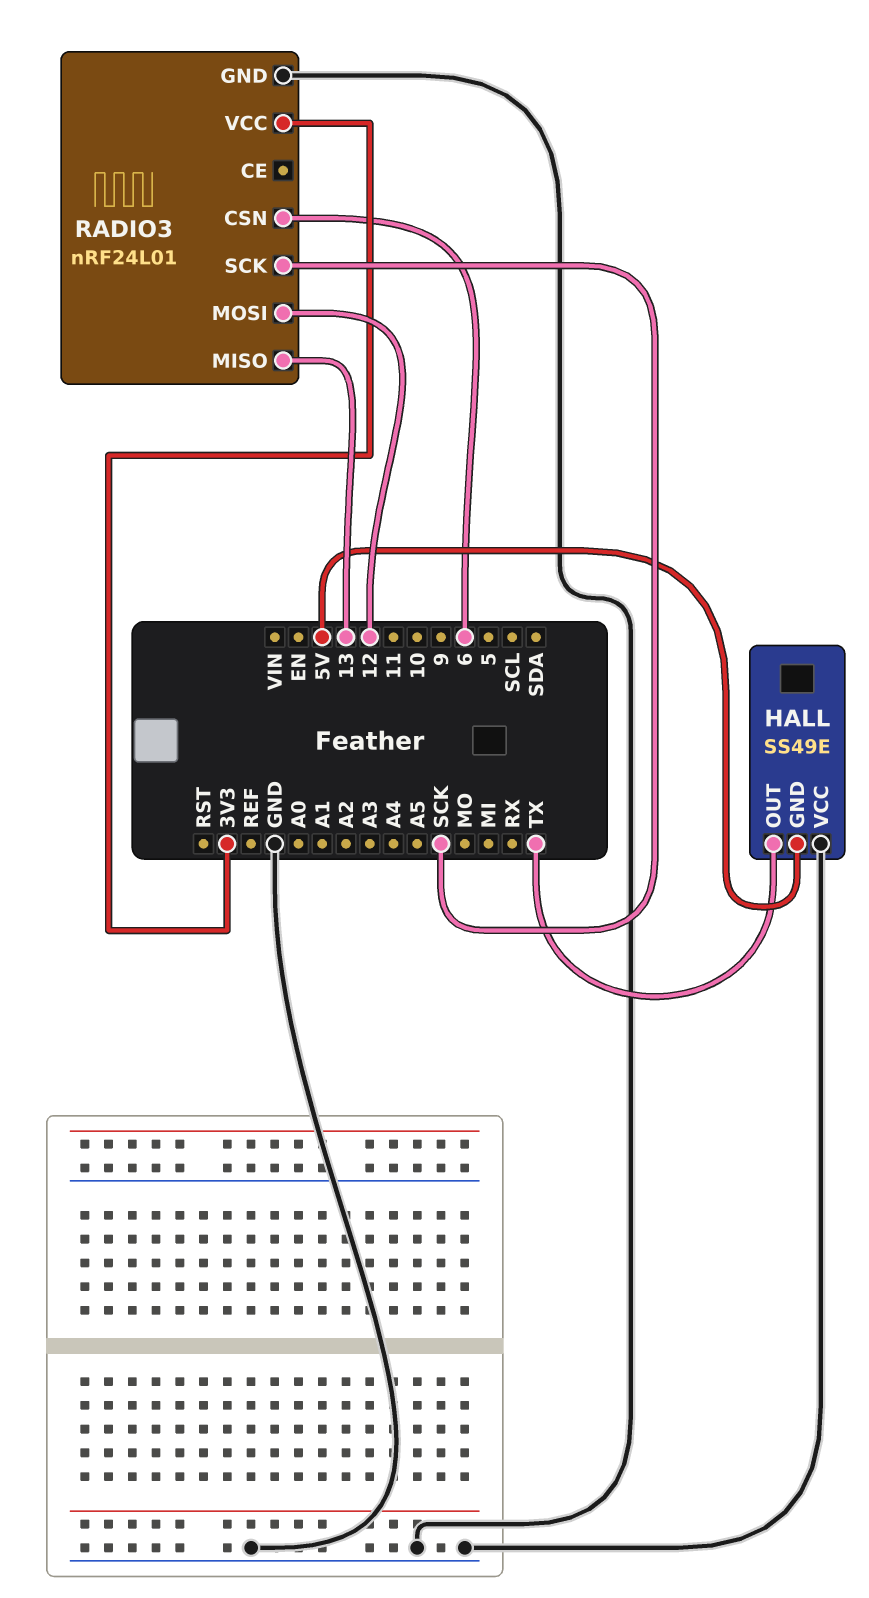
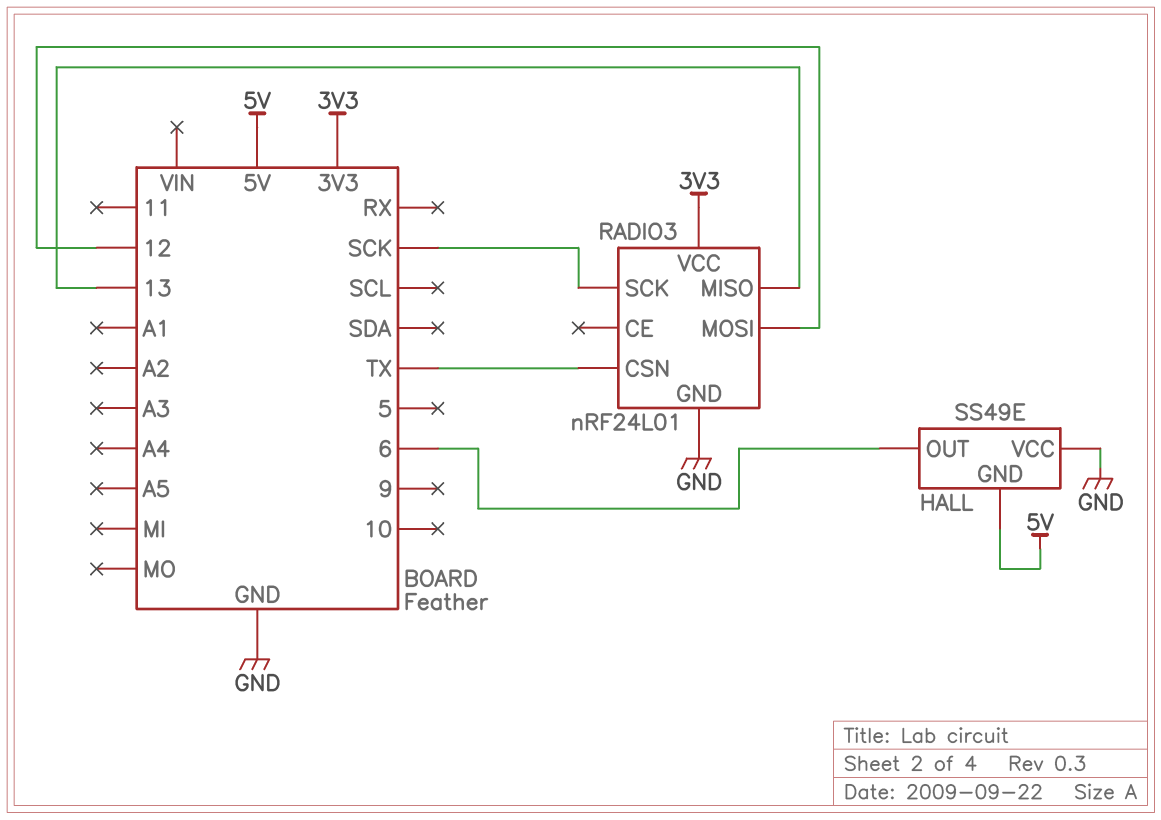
HALL pin OUT: TX -> 6
RADIO3 pin CSN: 6 -> TX

